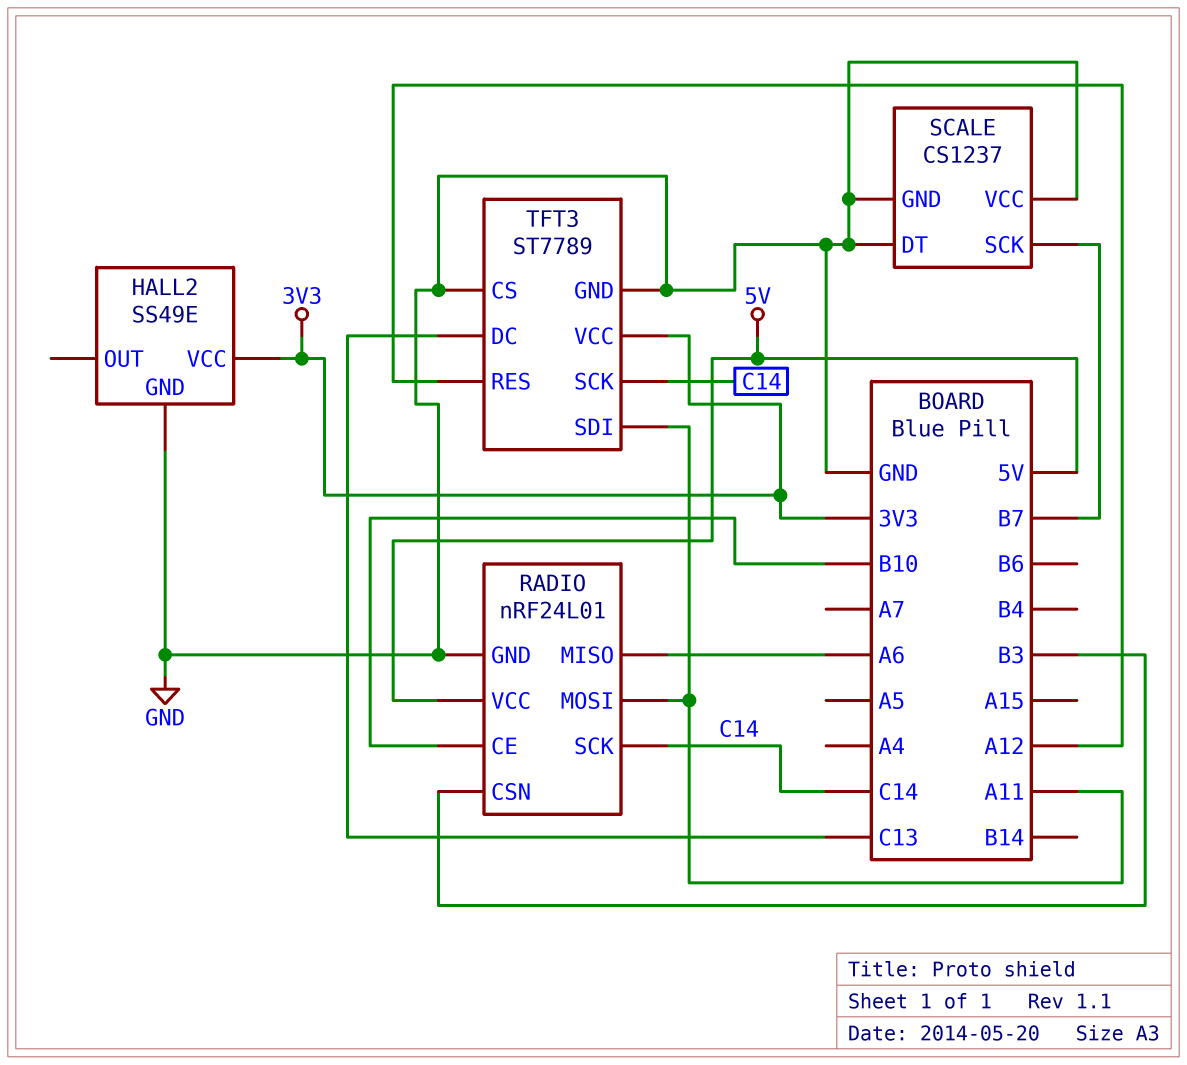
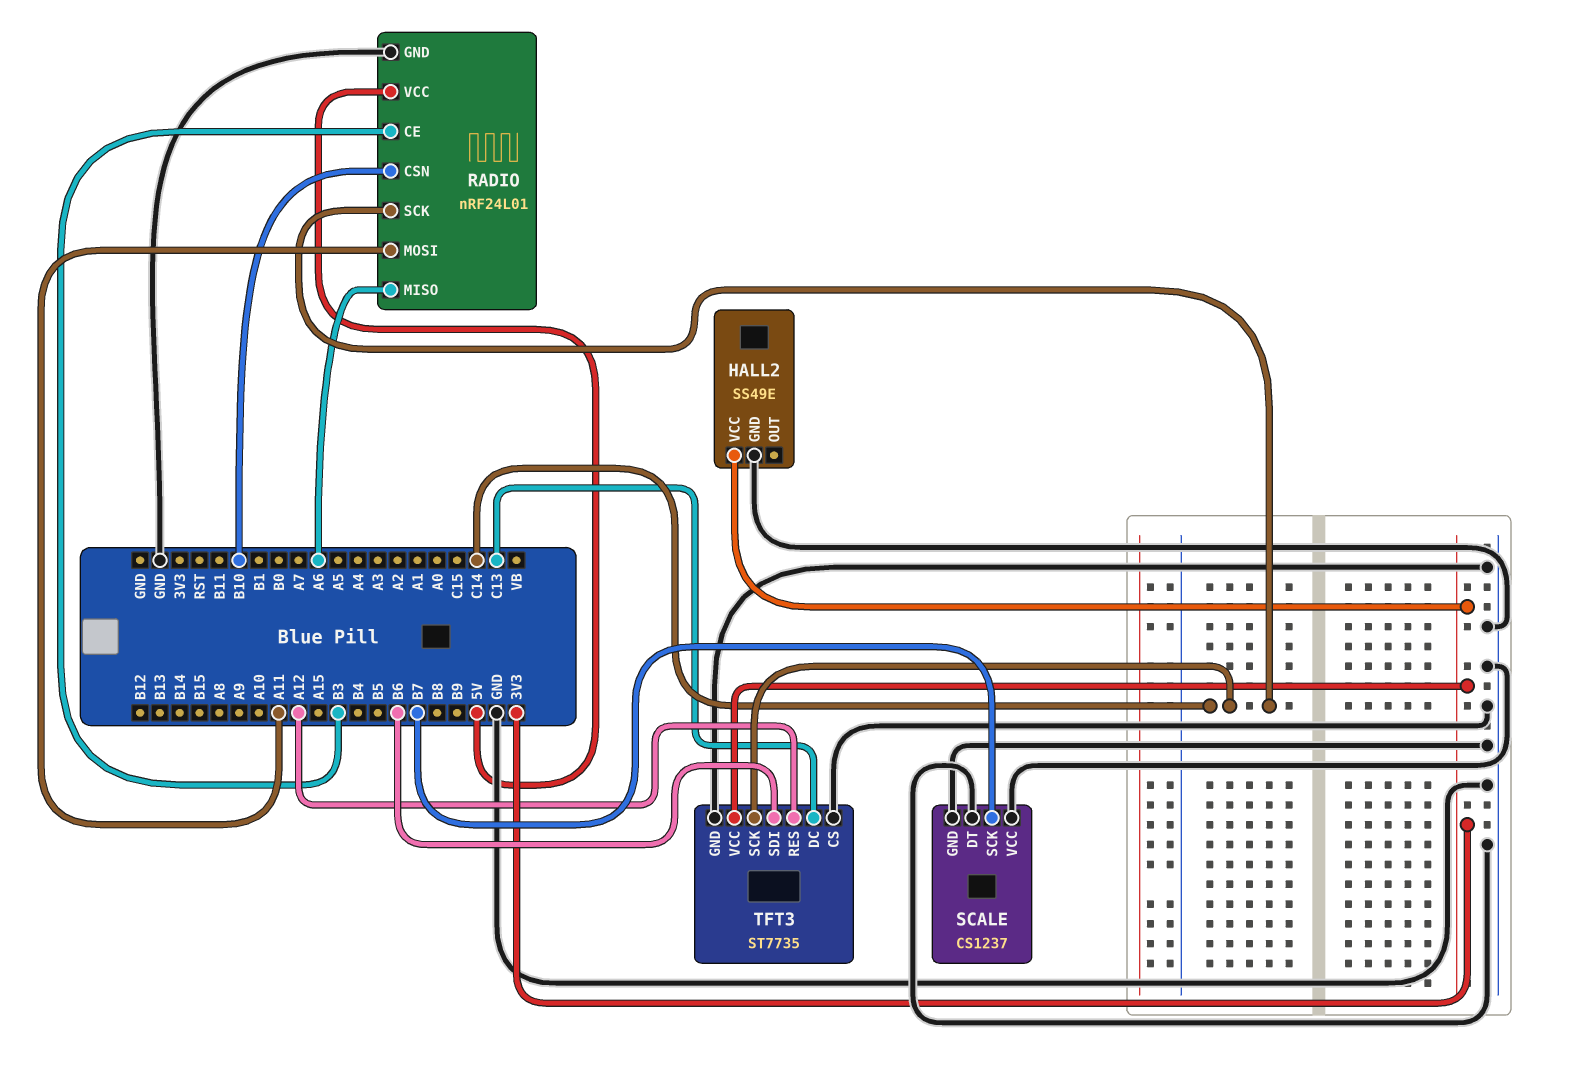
RADIO pin CE: B10 -> B3
RADIO pin CSN: B3 -> B10
TFT3: ST7789 -> ST7735
TFT3 pin SDI: A11 -> B6

